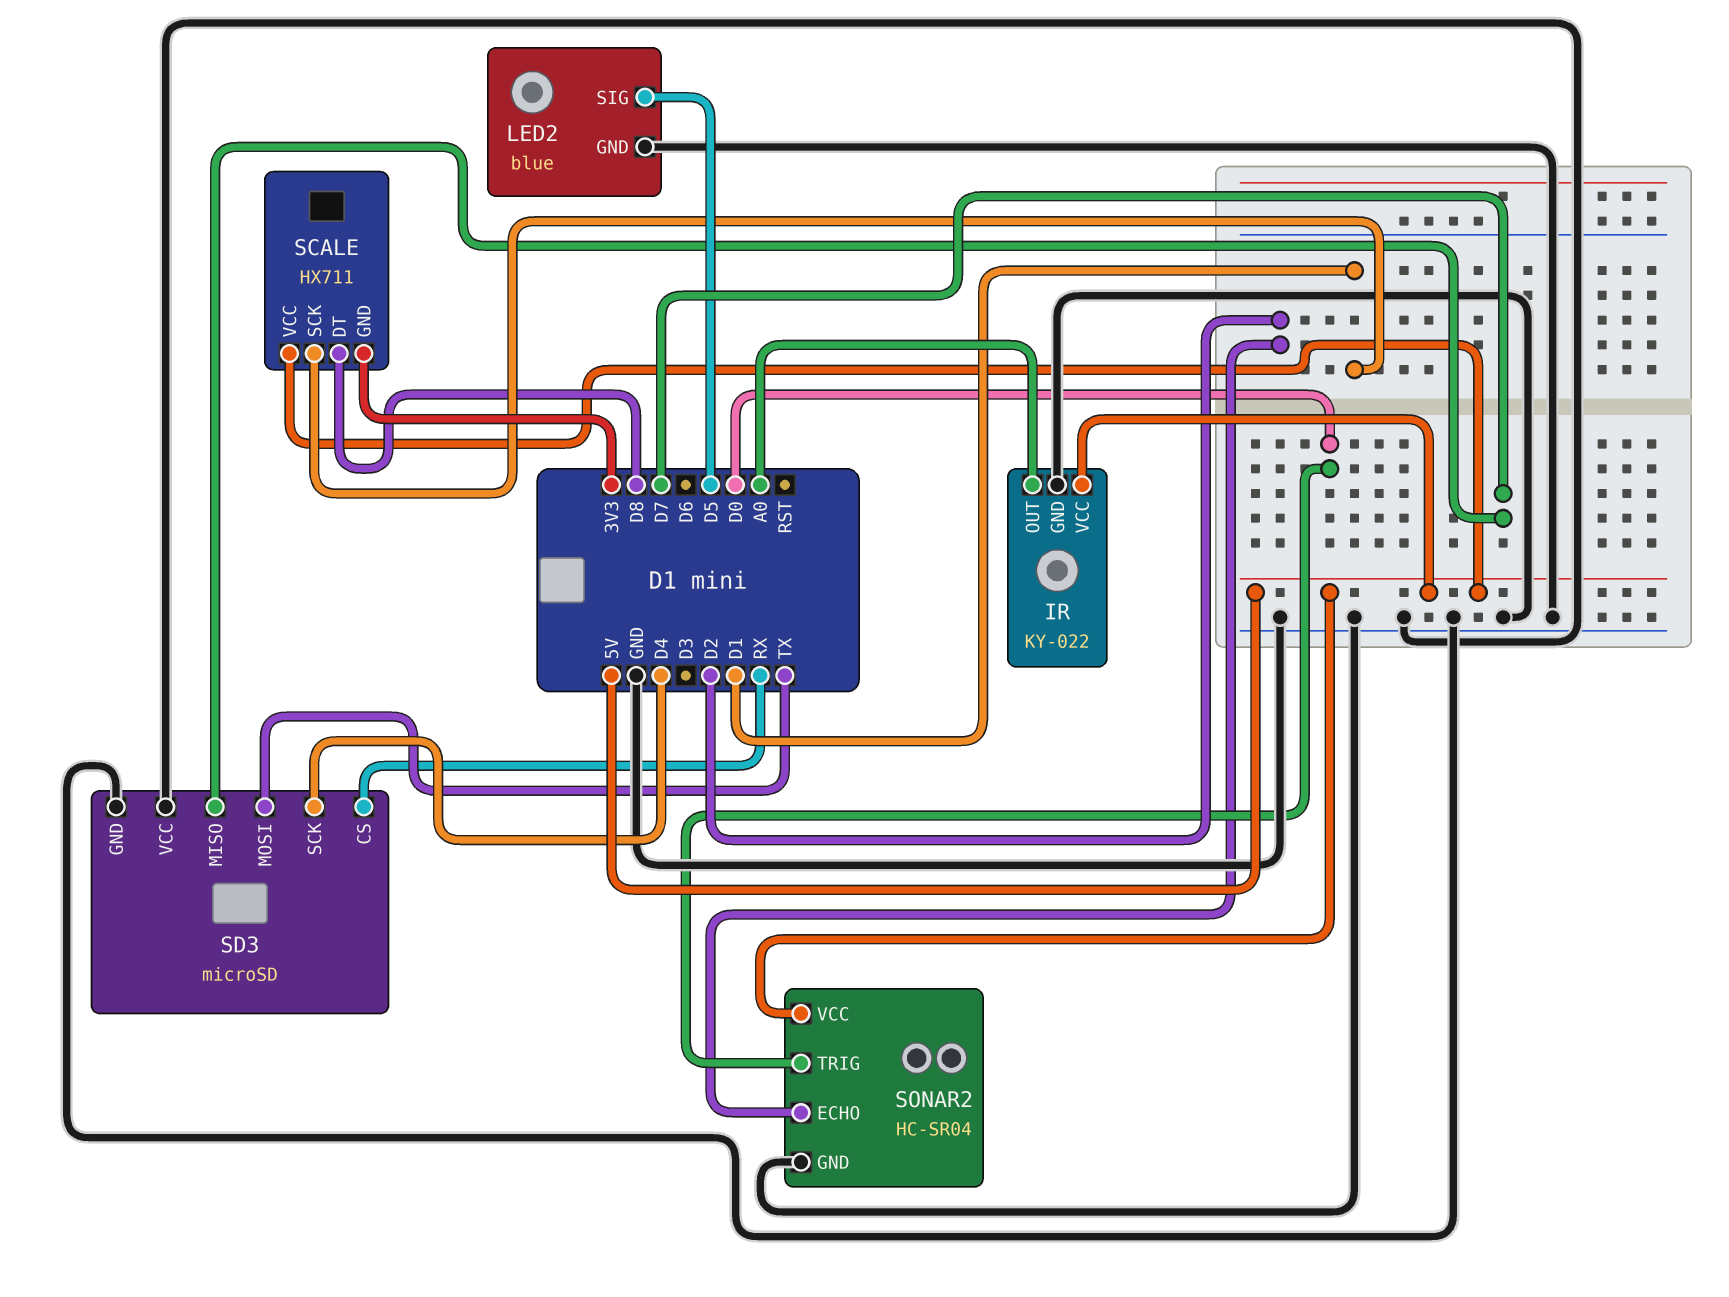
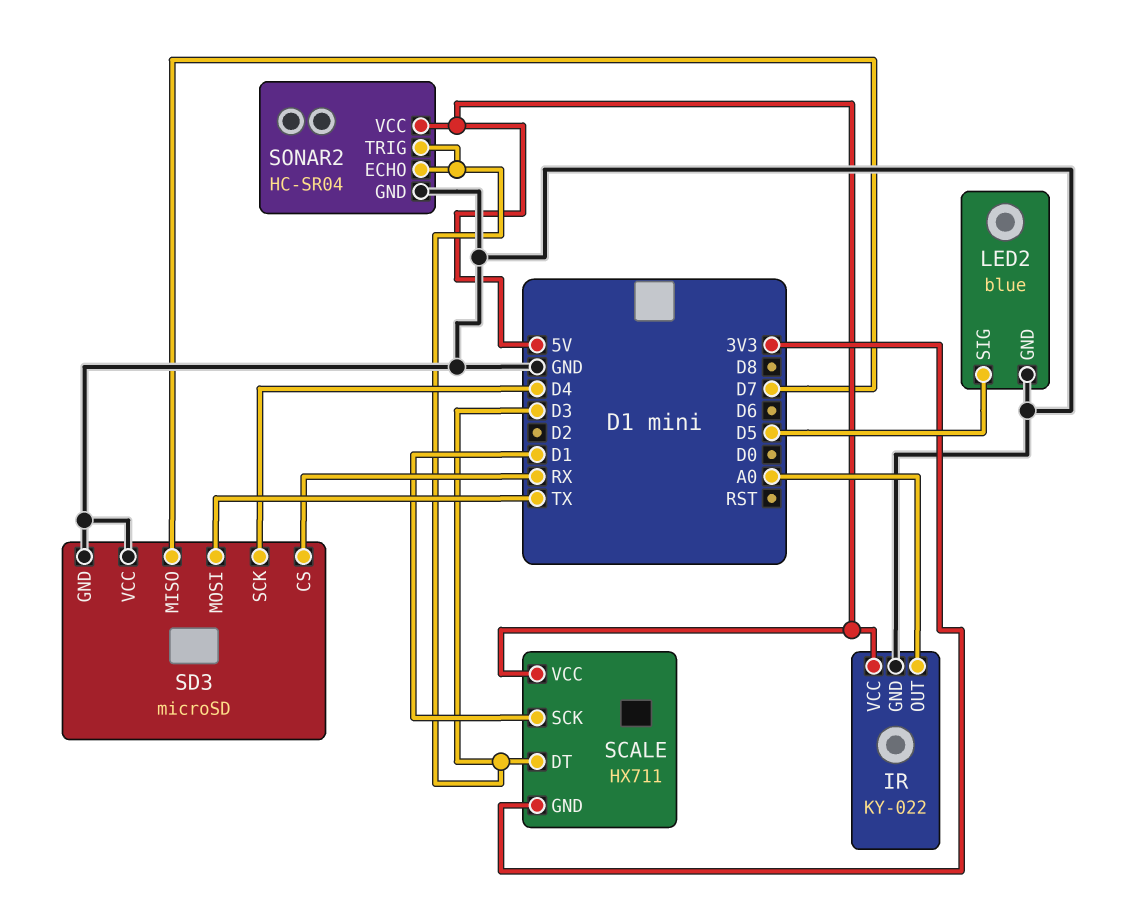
SCALE pin DT: D8 -> D3
SONAR2 pin ECHO: D2 -> D3
SONAR2 pin TRIG: D0 -> D3

